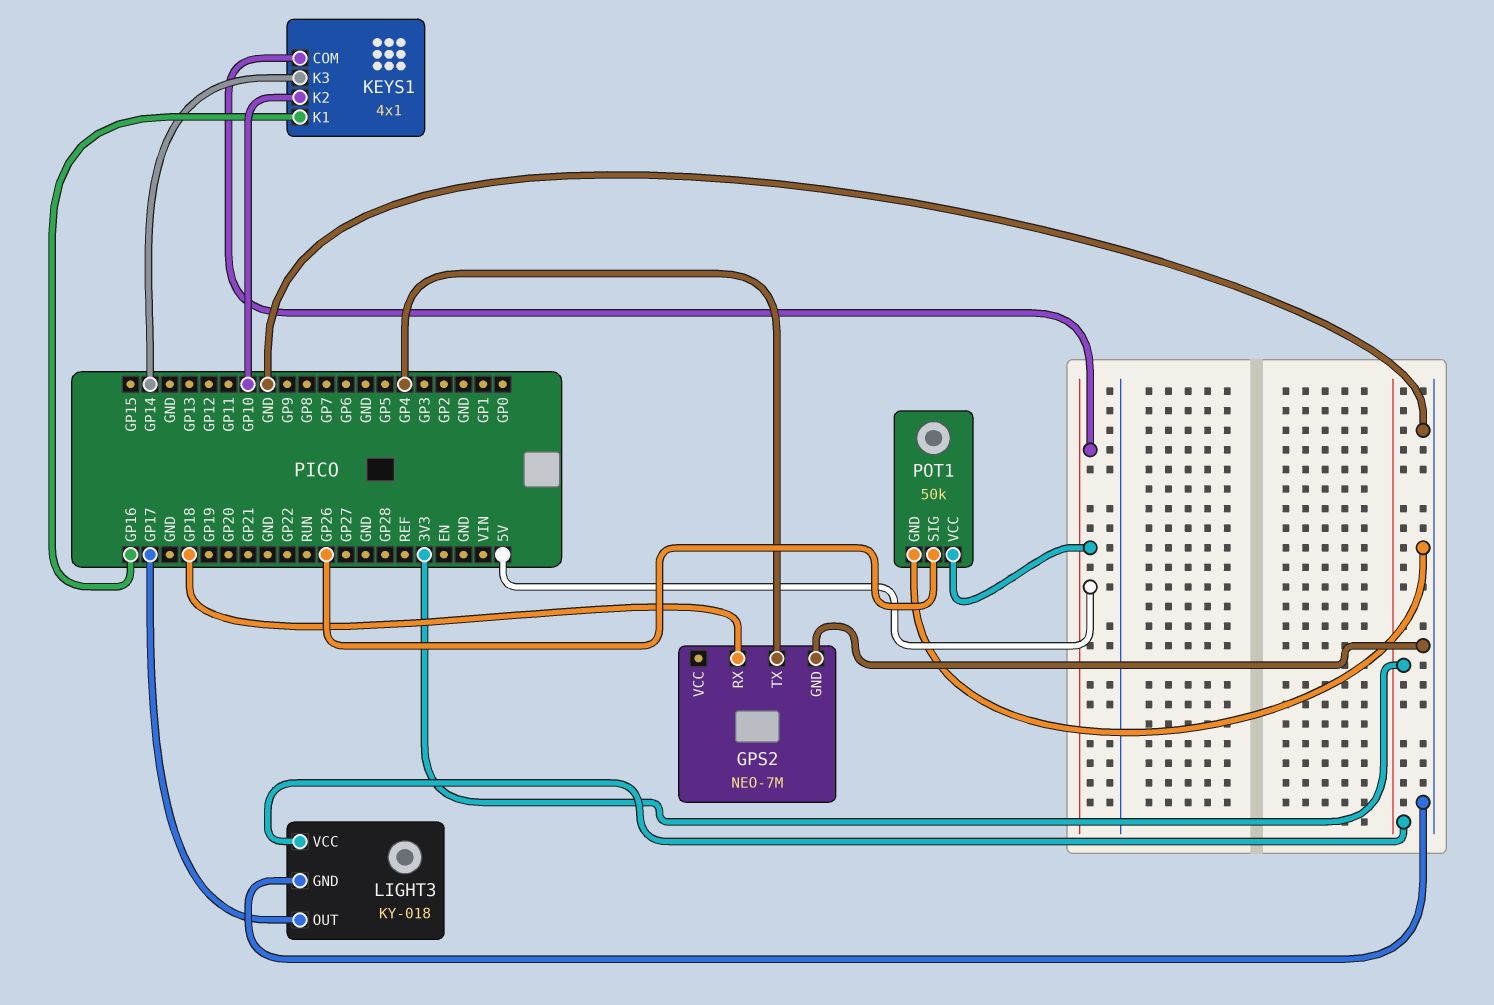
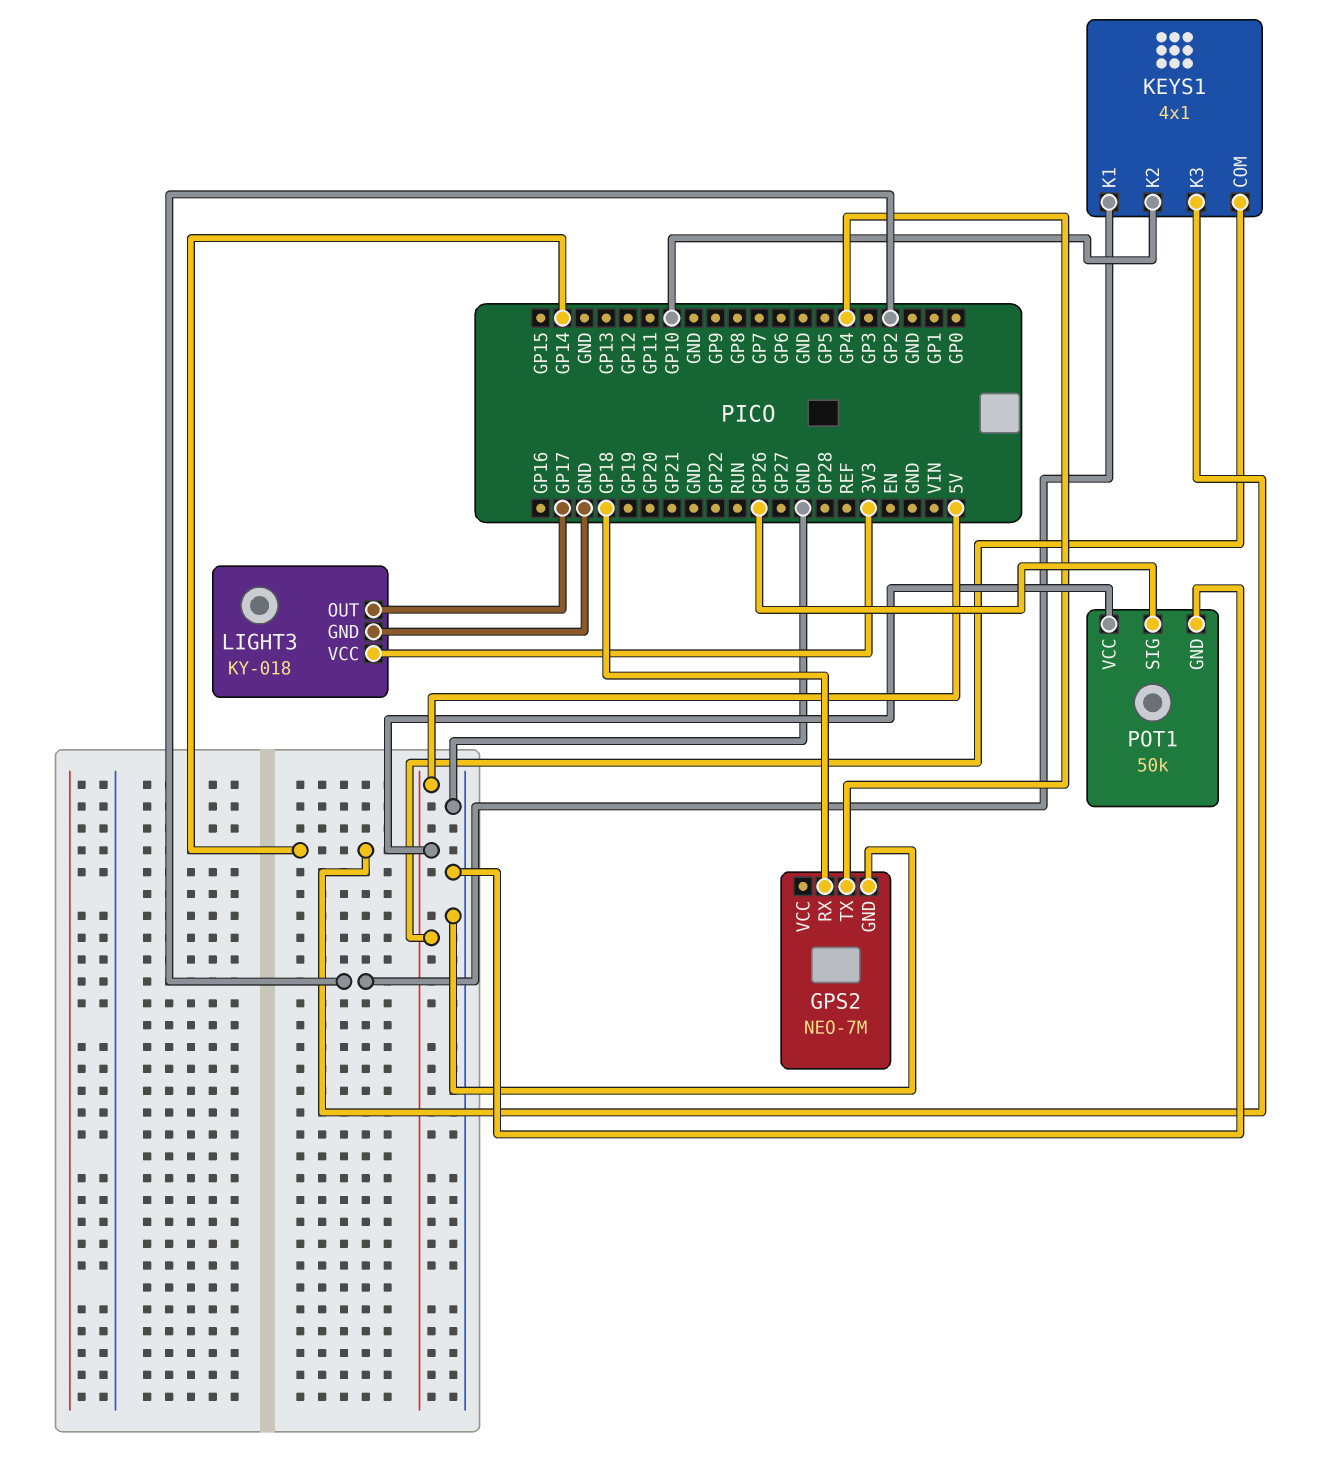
KEYS1 pin K1: GP16 -> GP2

